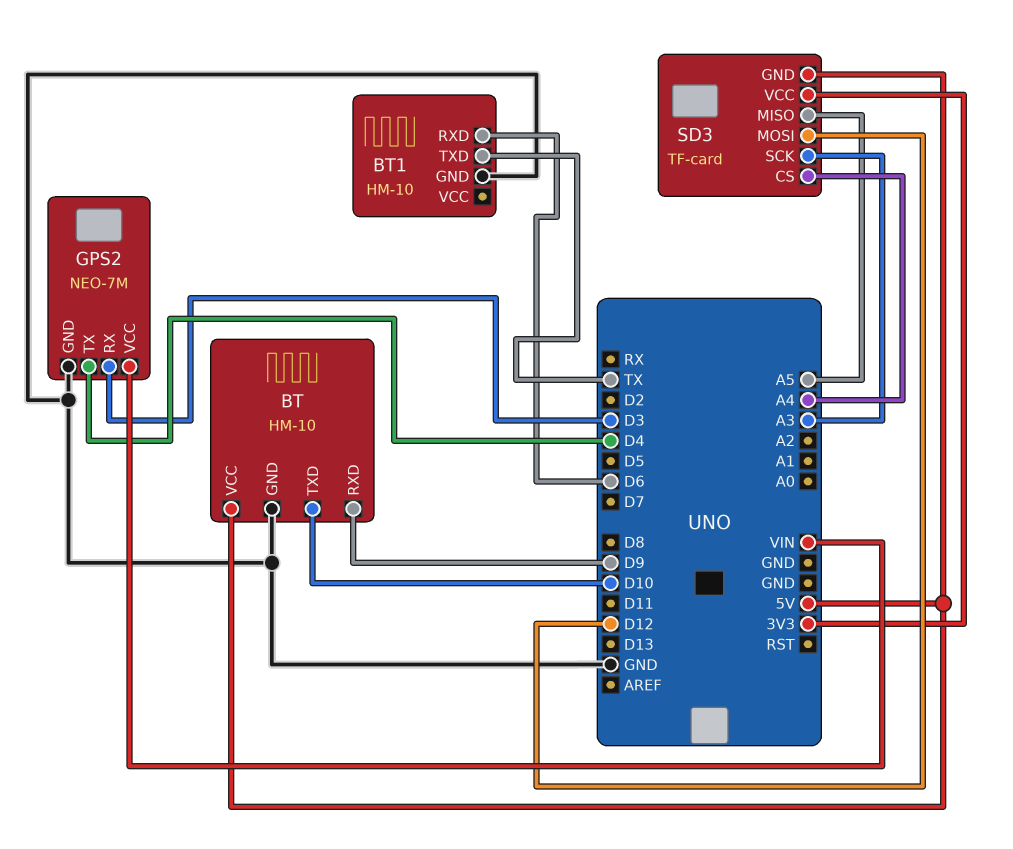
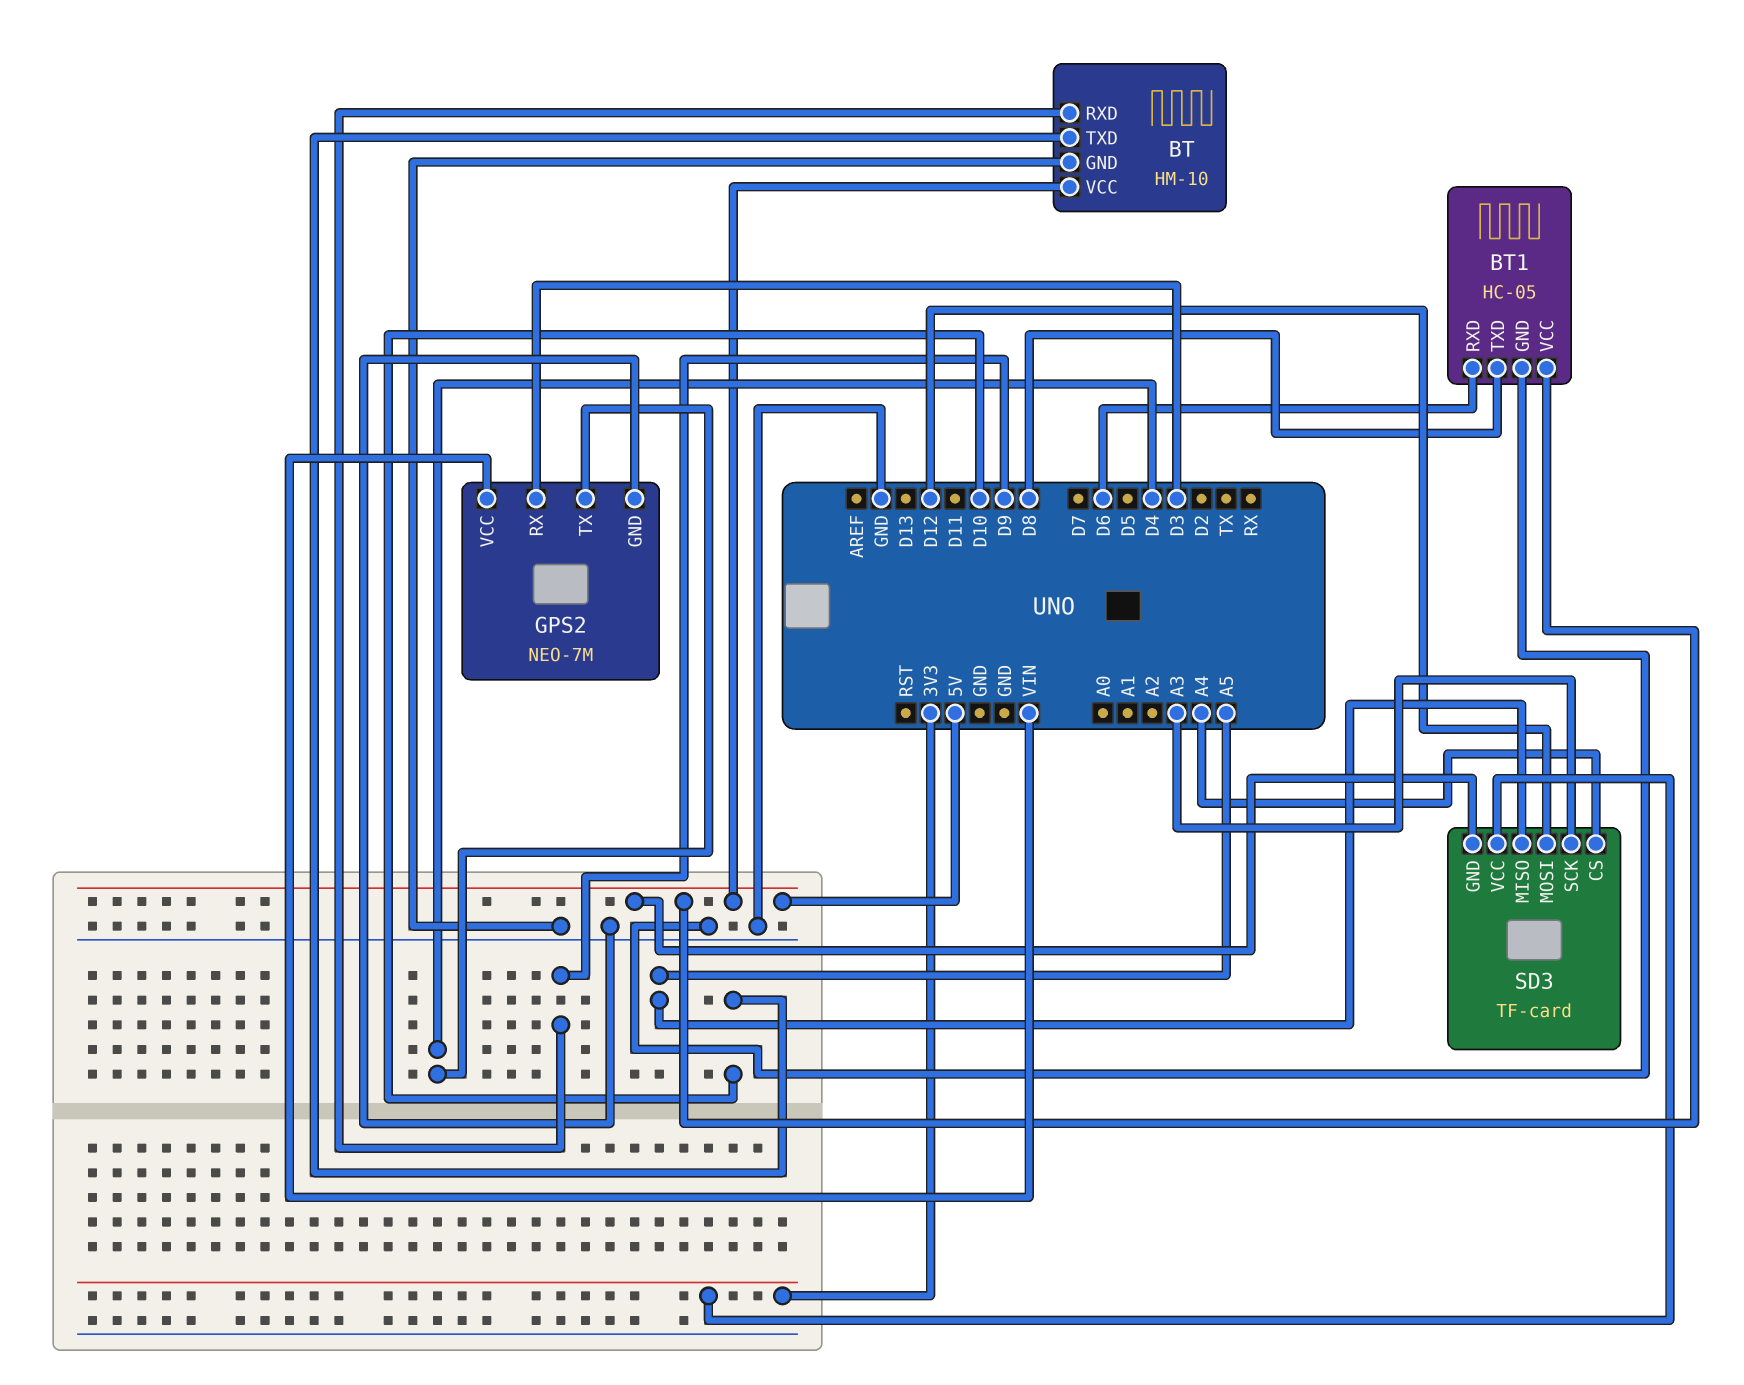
BT1: HM-10 -> HC-05
BT1 pin TXD: TX -> D8
BT1 pin VCC: none -> 5V

